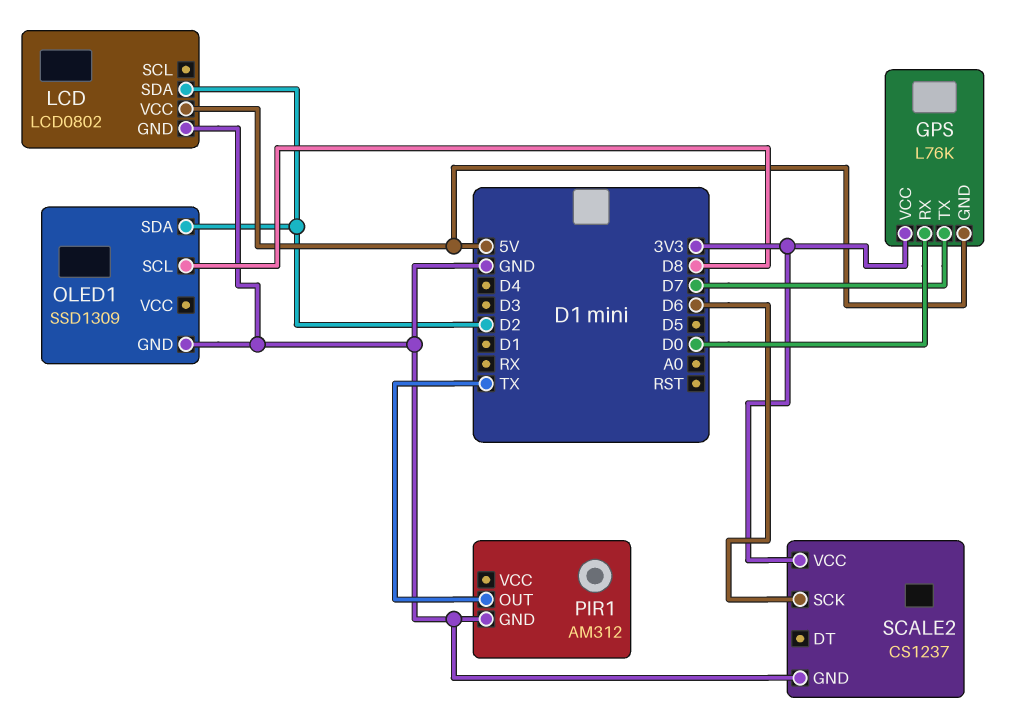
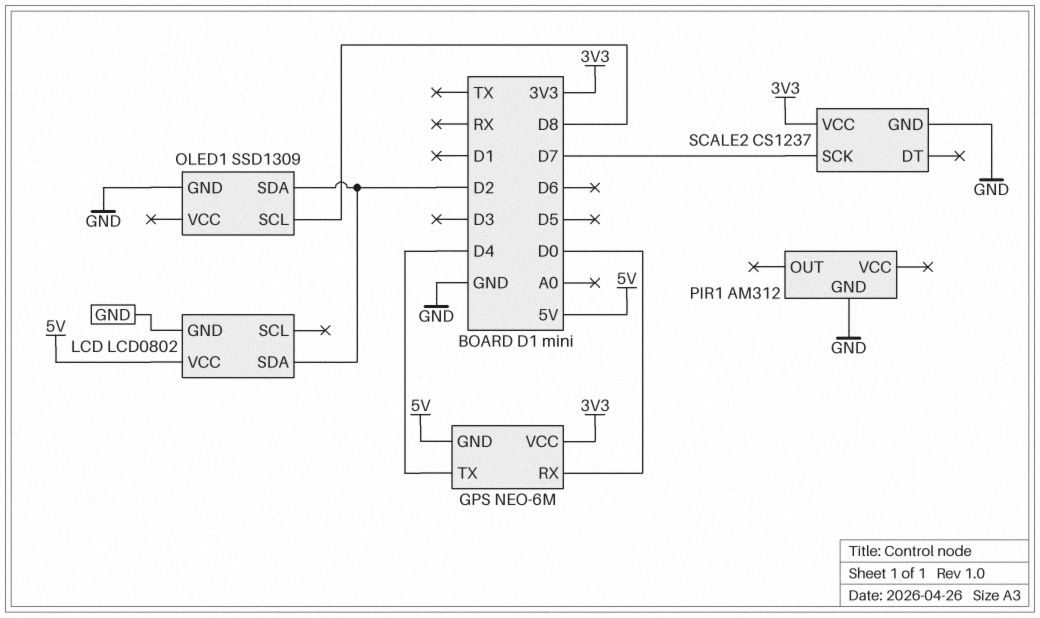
GPS: L76K -> NEO-6M
GPS pin TX: D7 -> D4
PIR1 pin OUT: TX -> none
SCALE2 pin SCK: D6 -> D7

